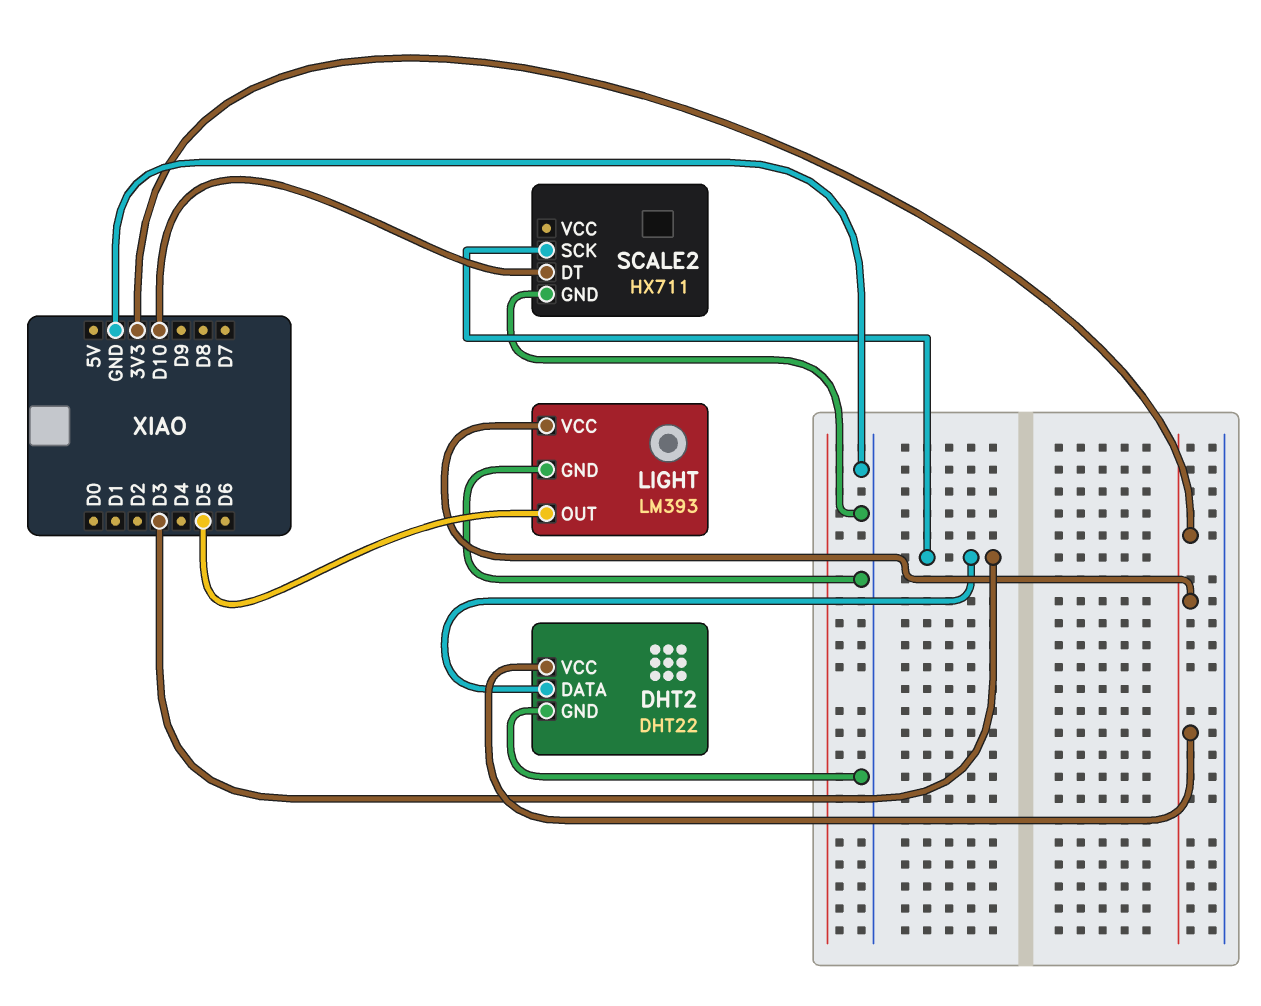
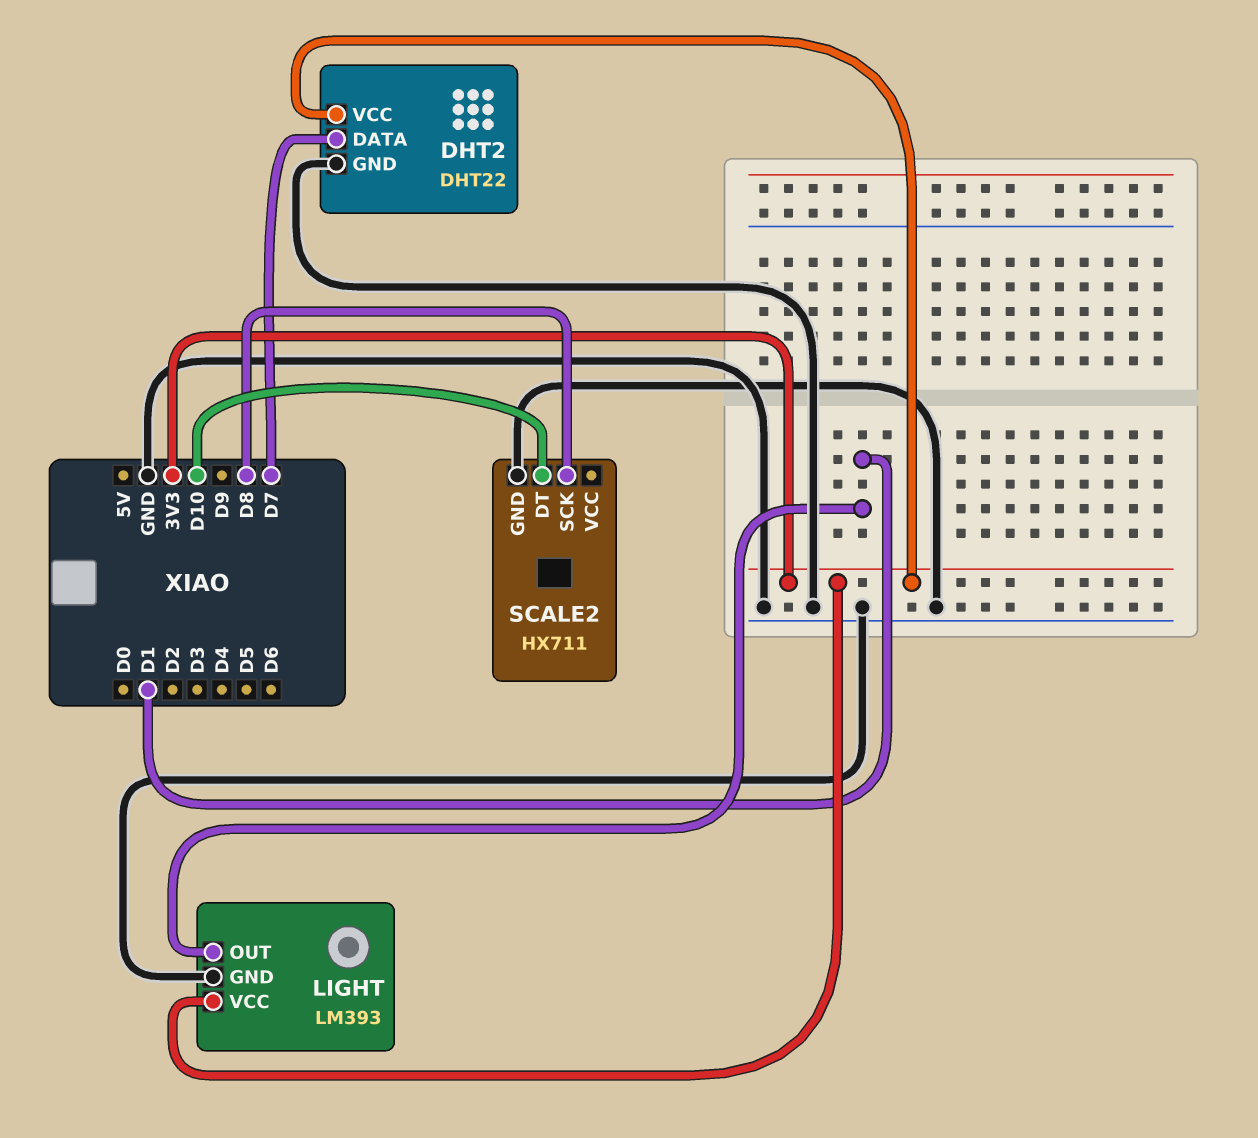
DHT2 pin DATA: D3 -> D7
LIGHT pin OUT: D5 -> D1
SCALE2 pin SCK: D3 -> D8

